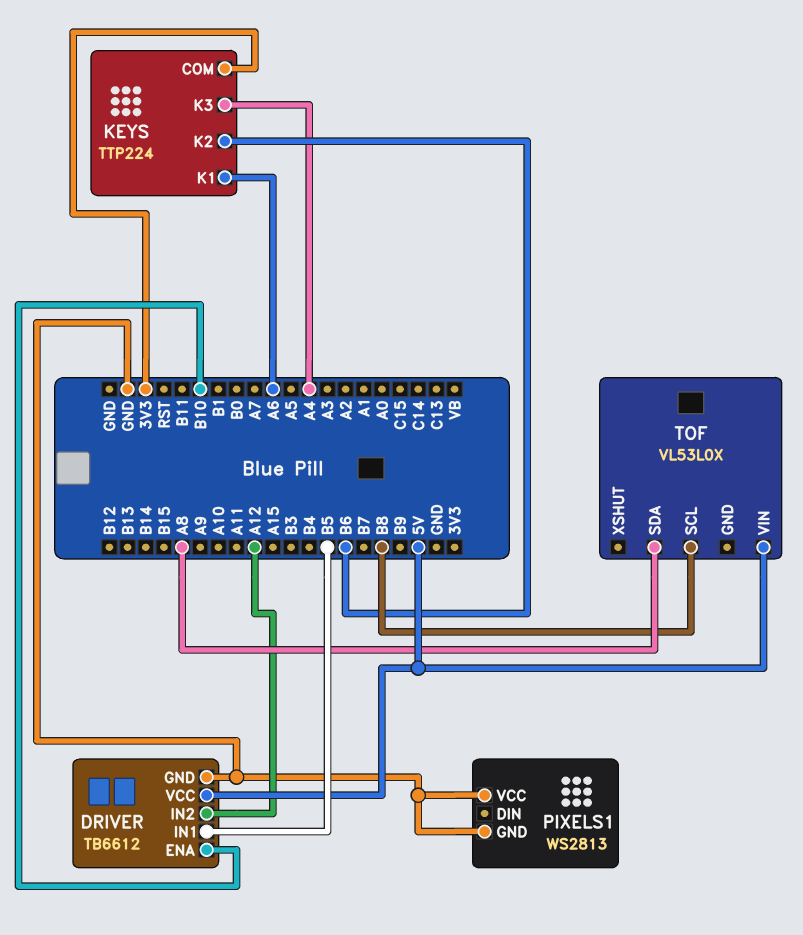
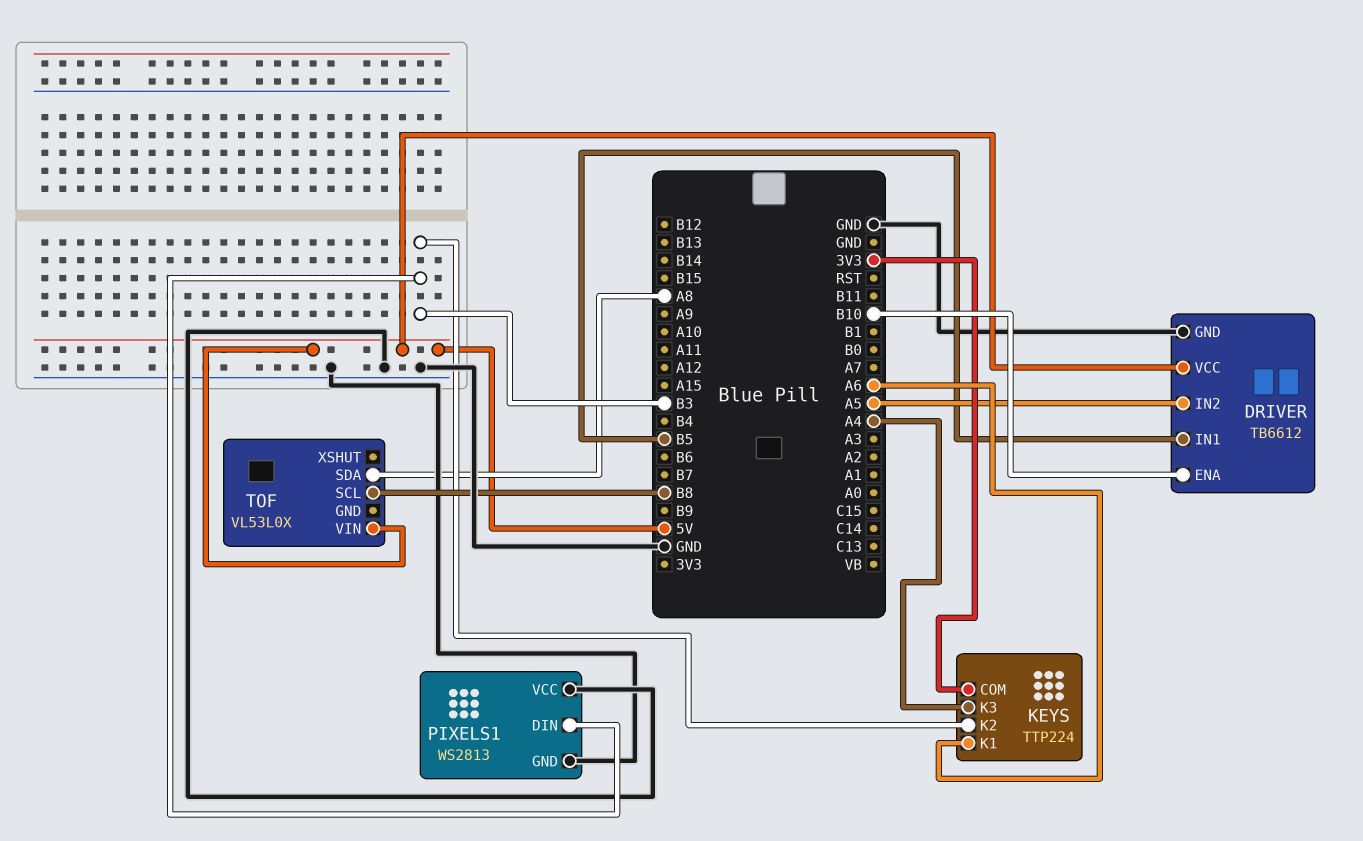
DRIVER pin IN2: A12 -> A5
KEYS pin K2: B6 -> B3
PIXELS1 pin DIN: none -> B3

